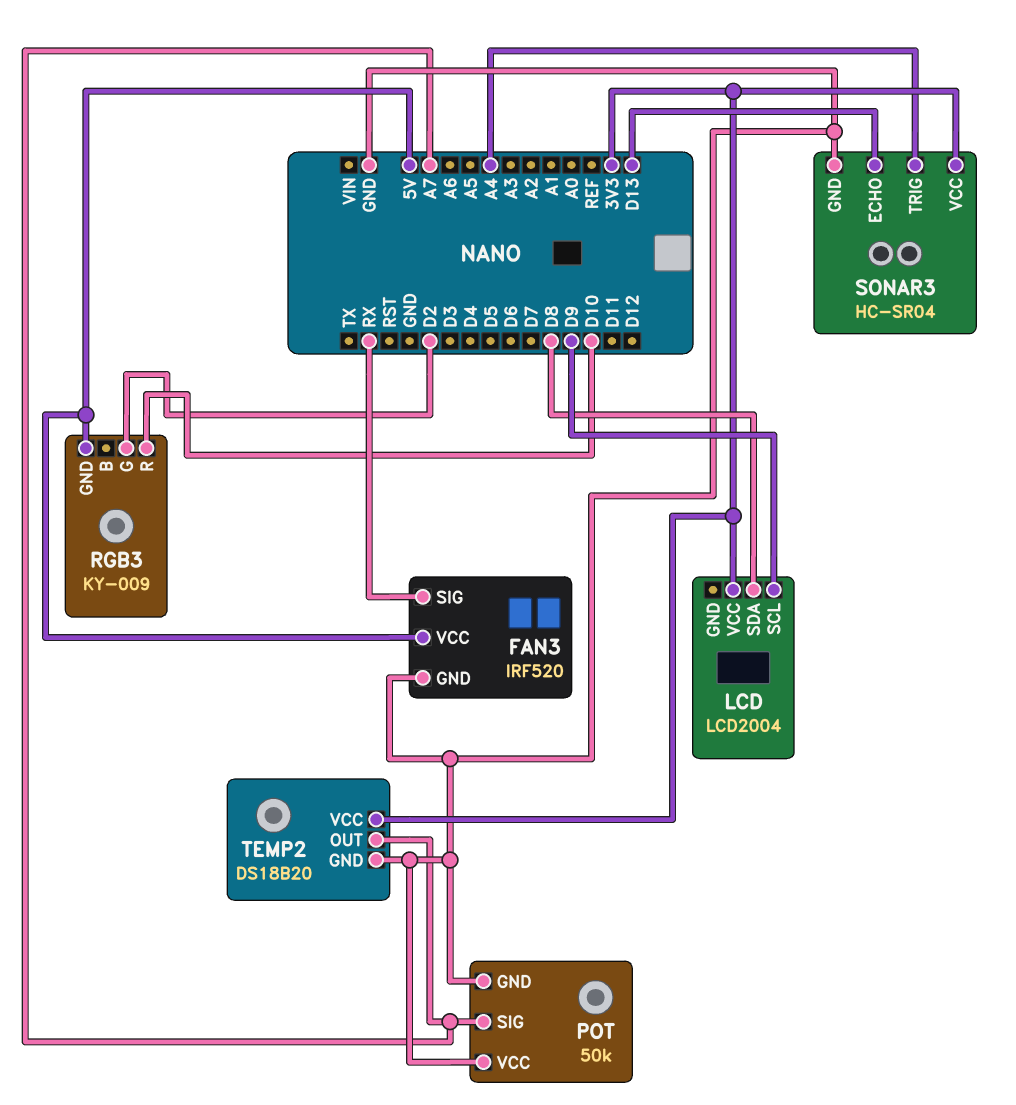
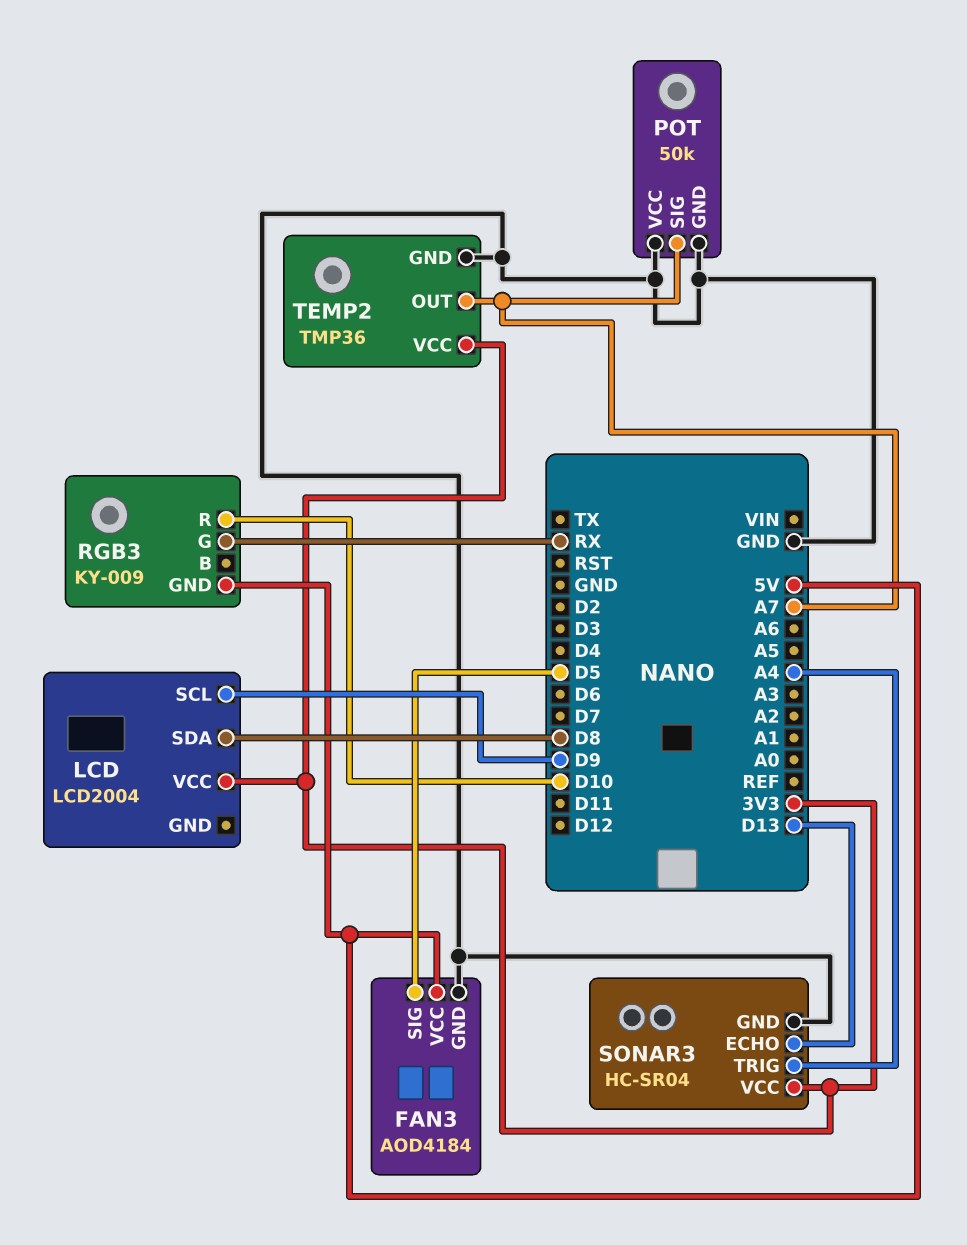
FAN3: IRF520 -> AOD4184
FAN3 pin SIG: RX -> D5
RGB3 pin G: D2 -> RX
TEMP2: DS18B20 -> TMP36

